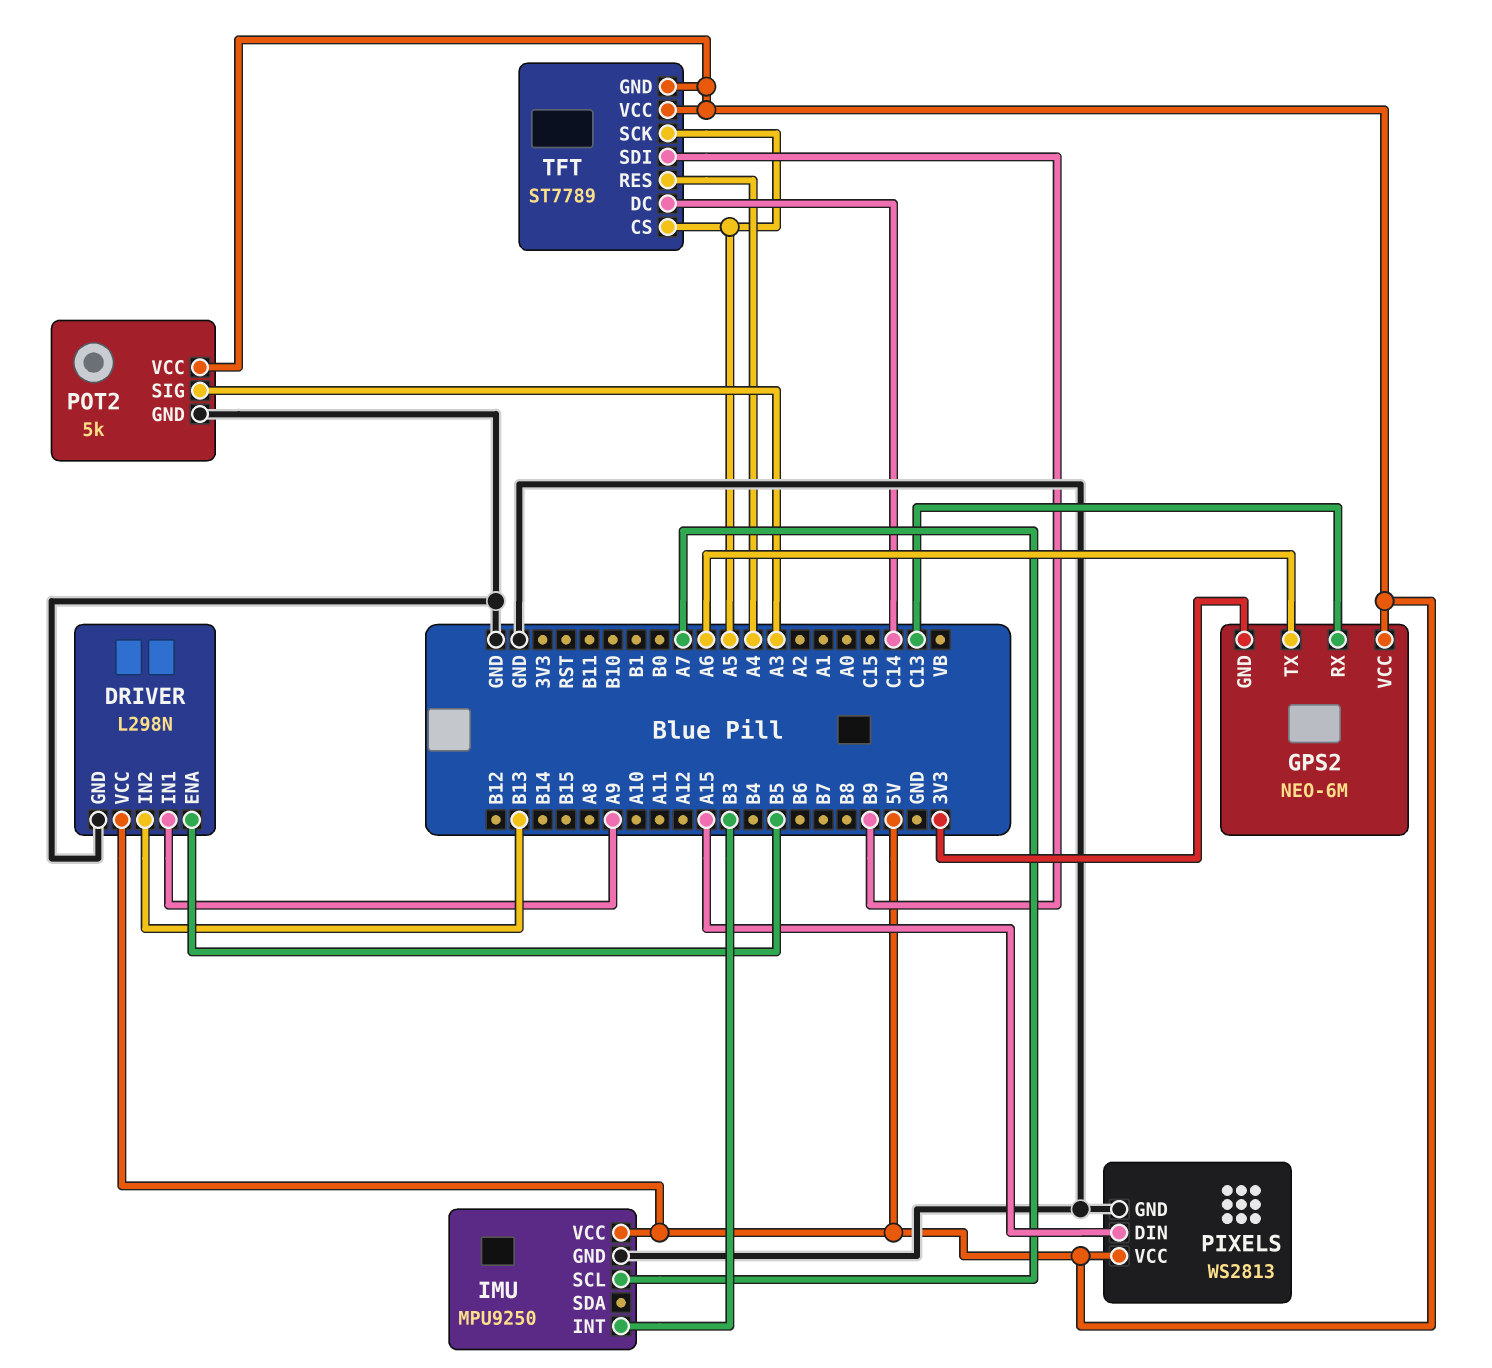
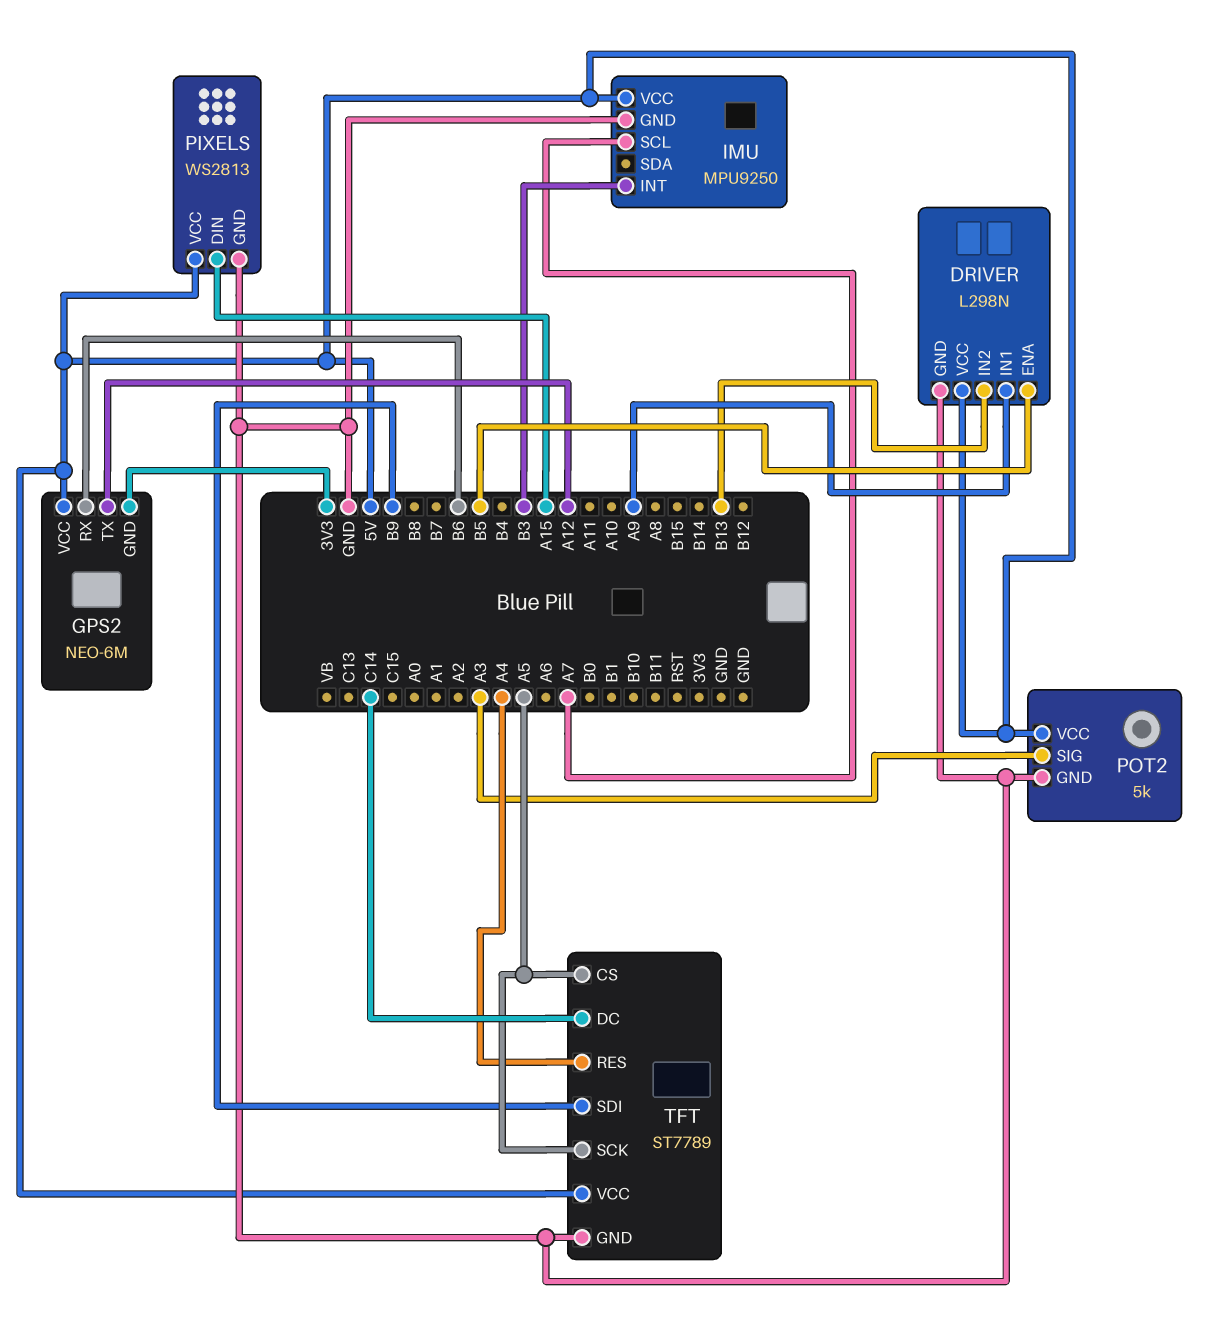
GPS2 pin RX: C13 -> B6
GPS2 pin TX: A6 -> A12
TFT pin GND: 5V -> GND

